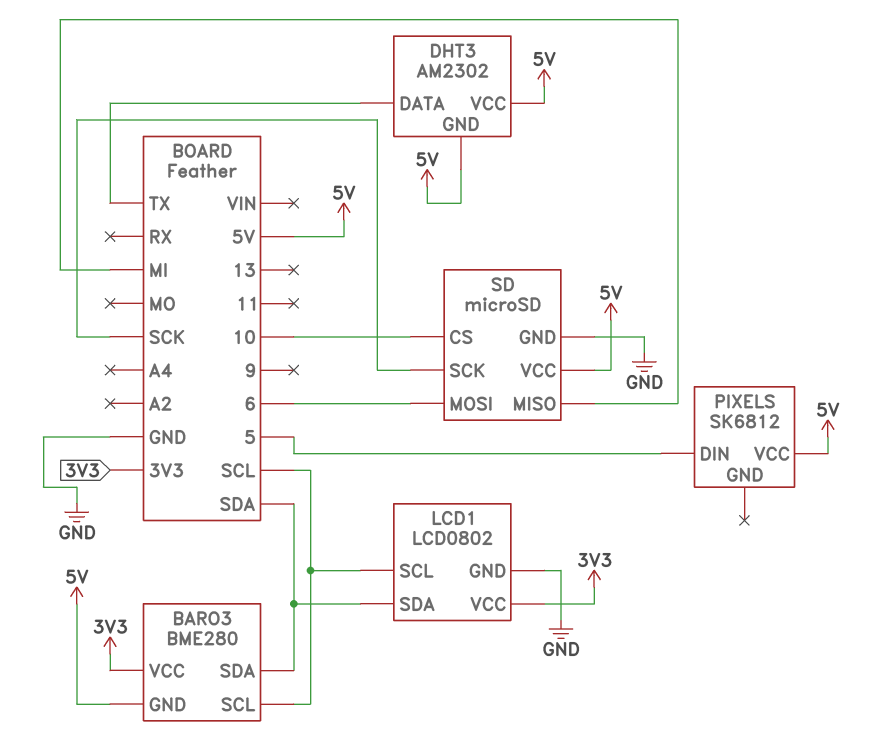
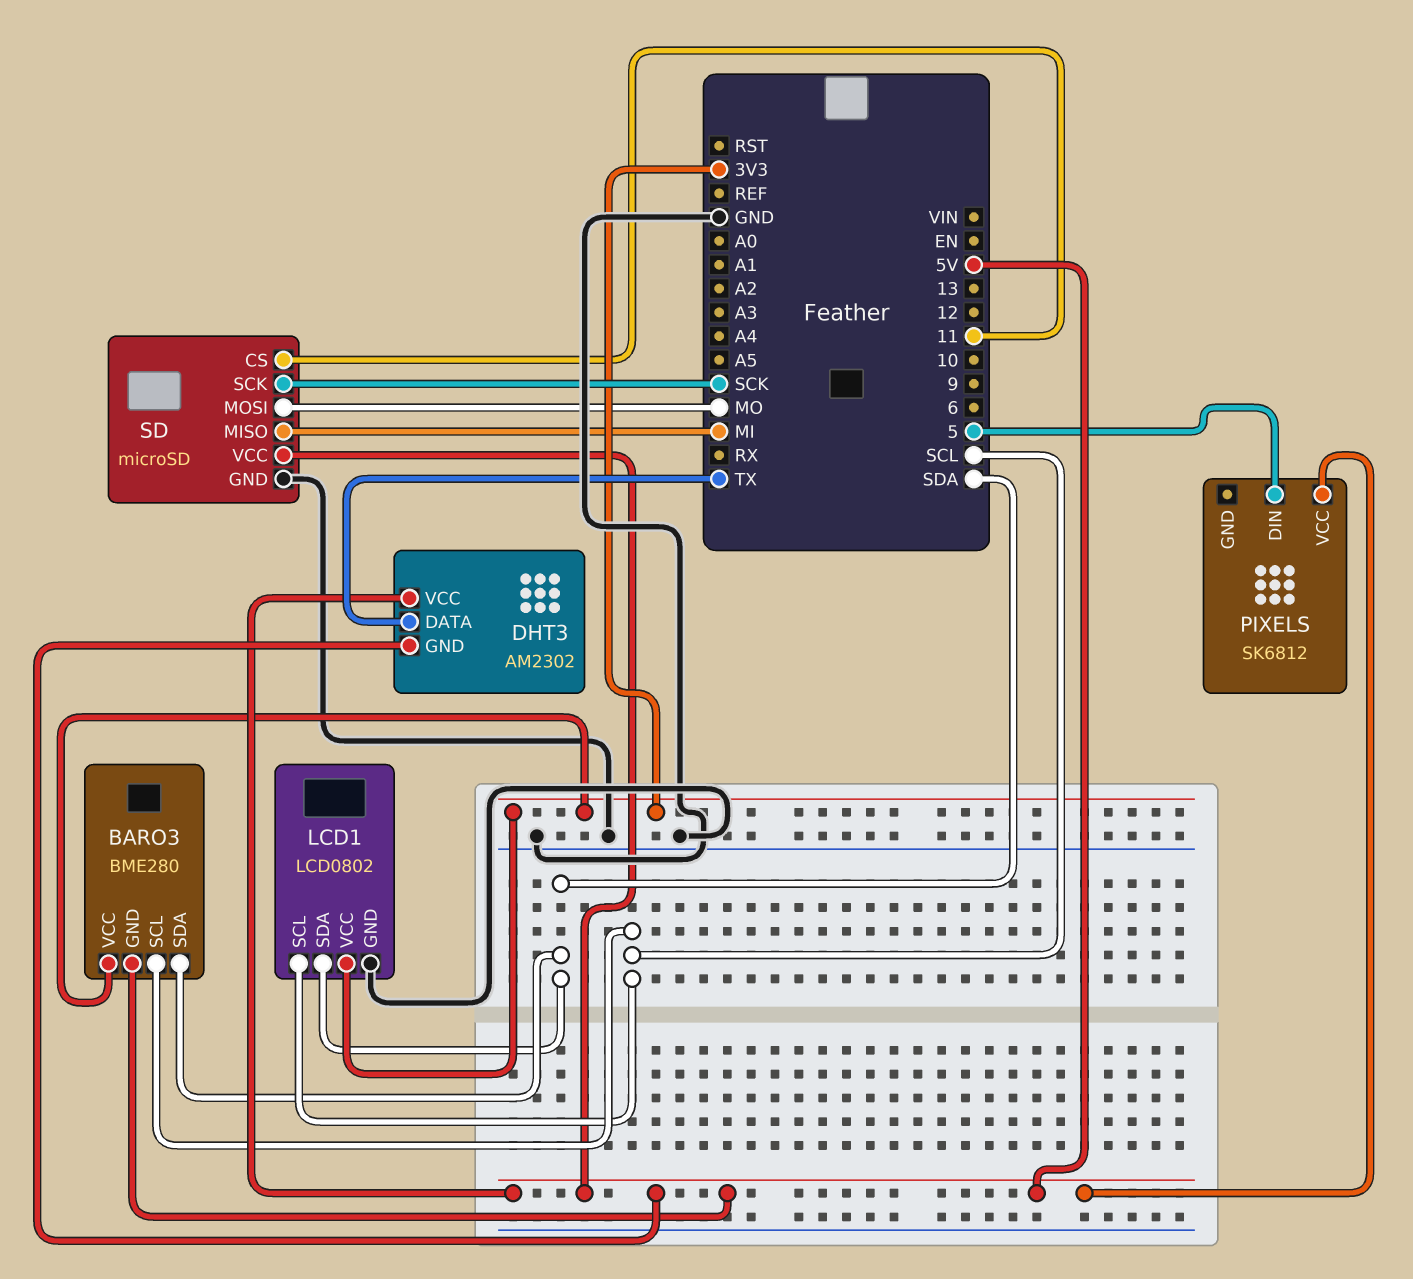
SD pin CS: 10 -> 11
SD pin MOSI: 6 -> MO

